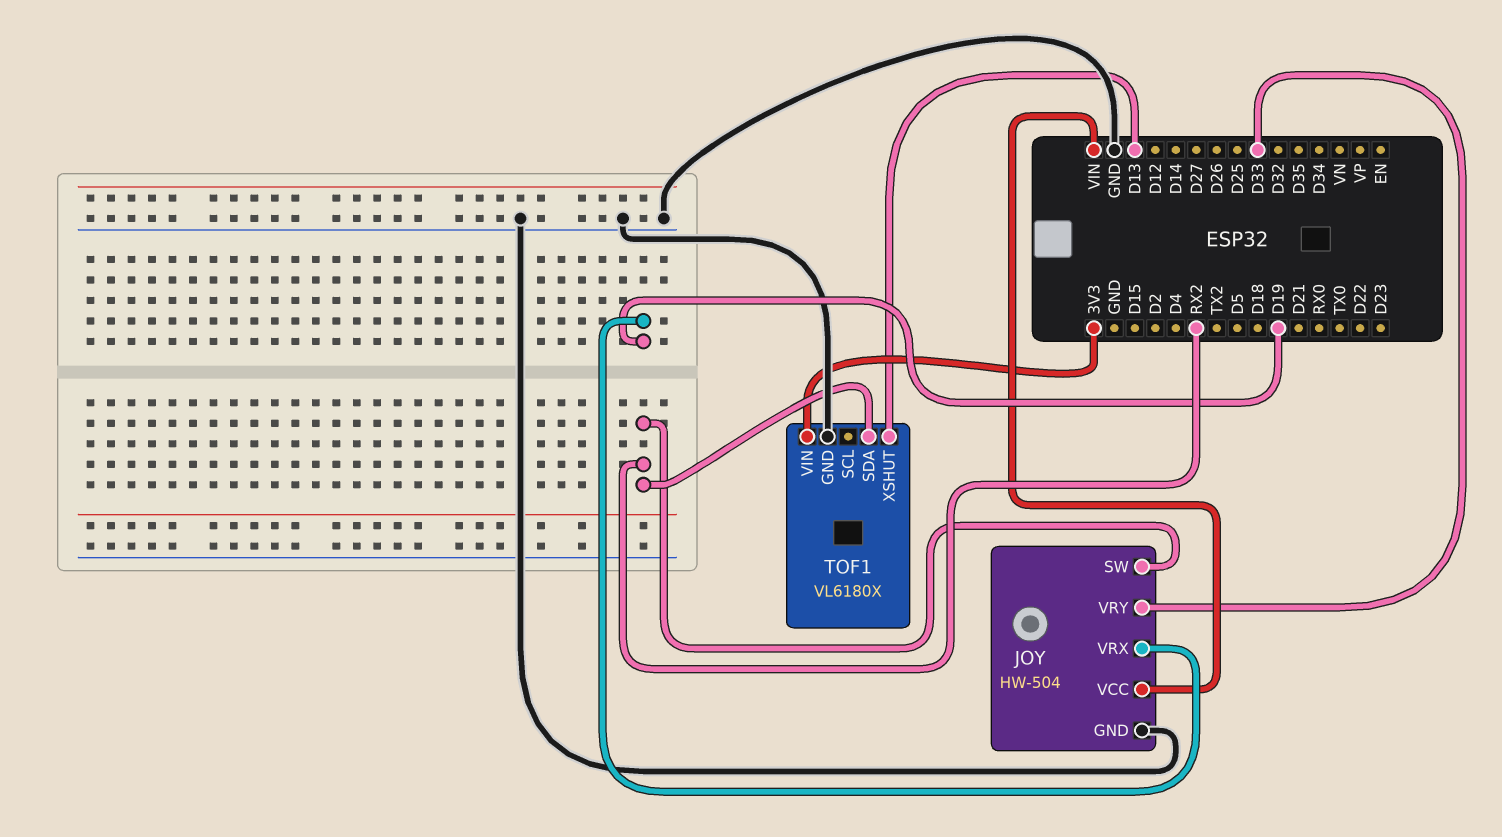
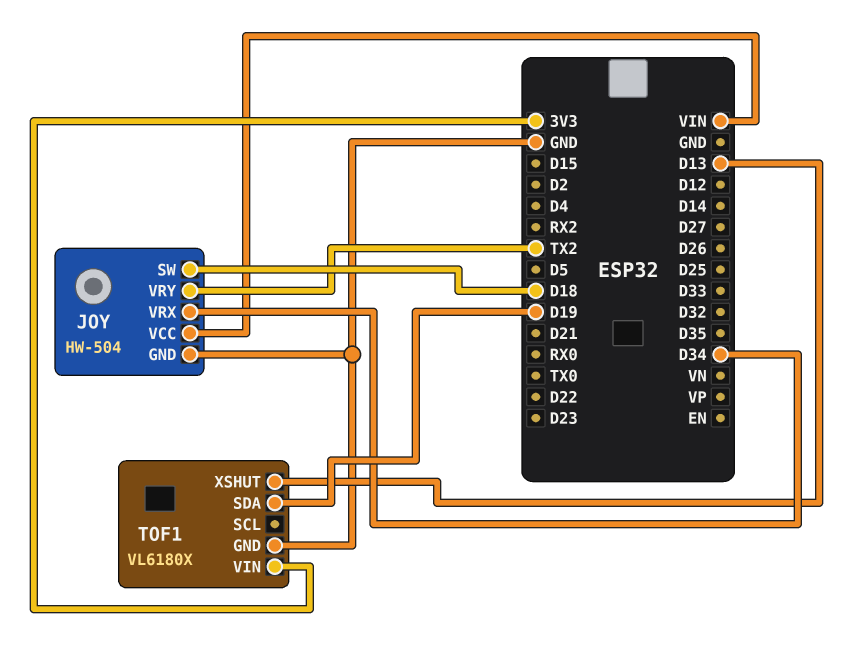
JOY pin SW: RX2 -> D18
JOY pin VRX: D19 -> D34
JOY pin VRY: D33 -> TX2
TOF1 pin SDA: RX2 -> D19

